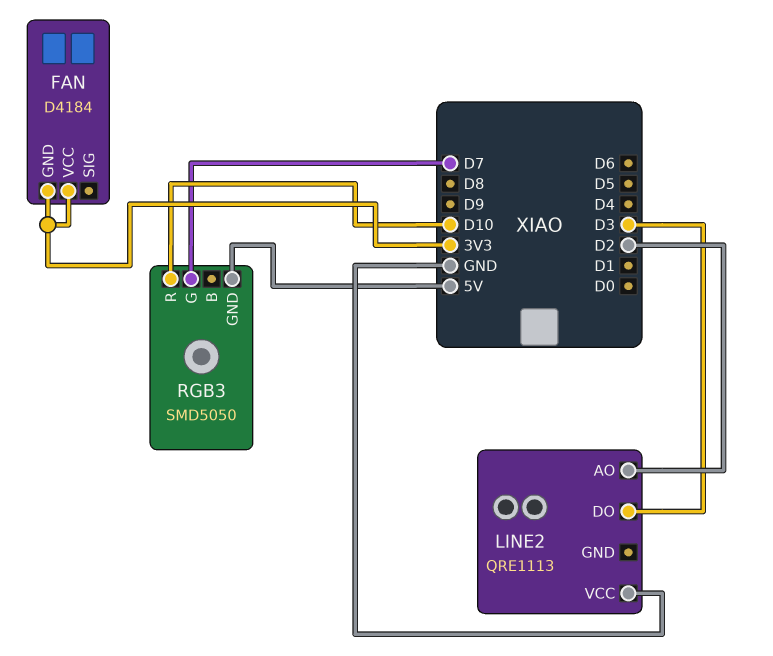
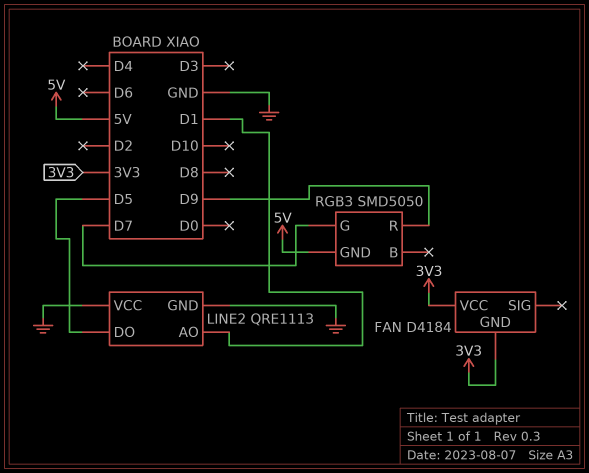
LINE2 pin AO: D2 -> D1
LINE2 pin DO: D3 -> D5
LINE2 pin GND: none -> GND
RGB3 pin R: D10 -> D9

